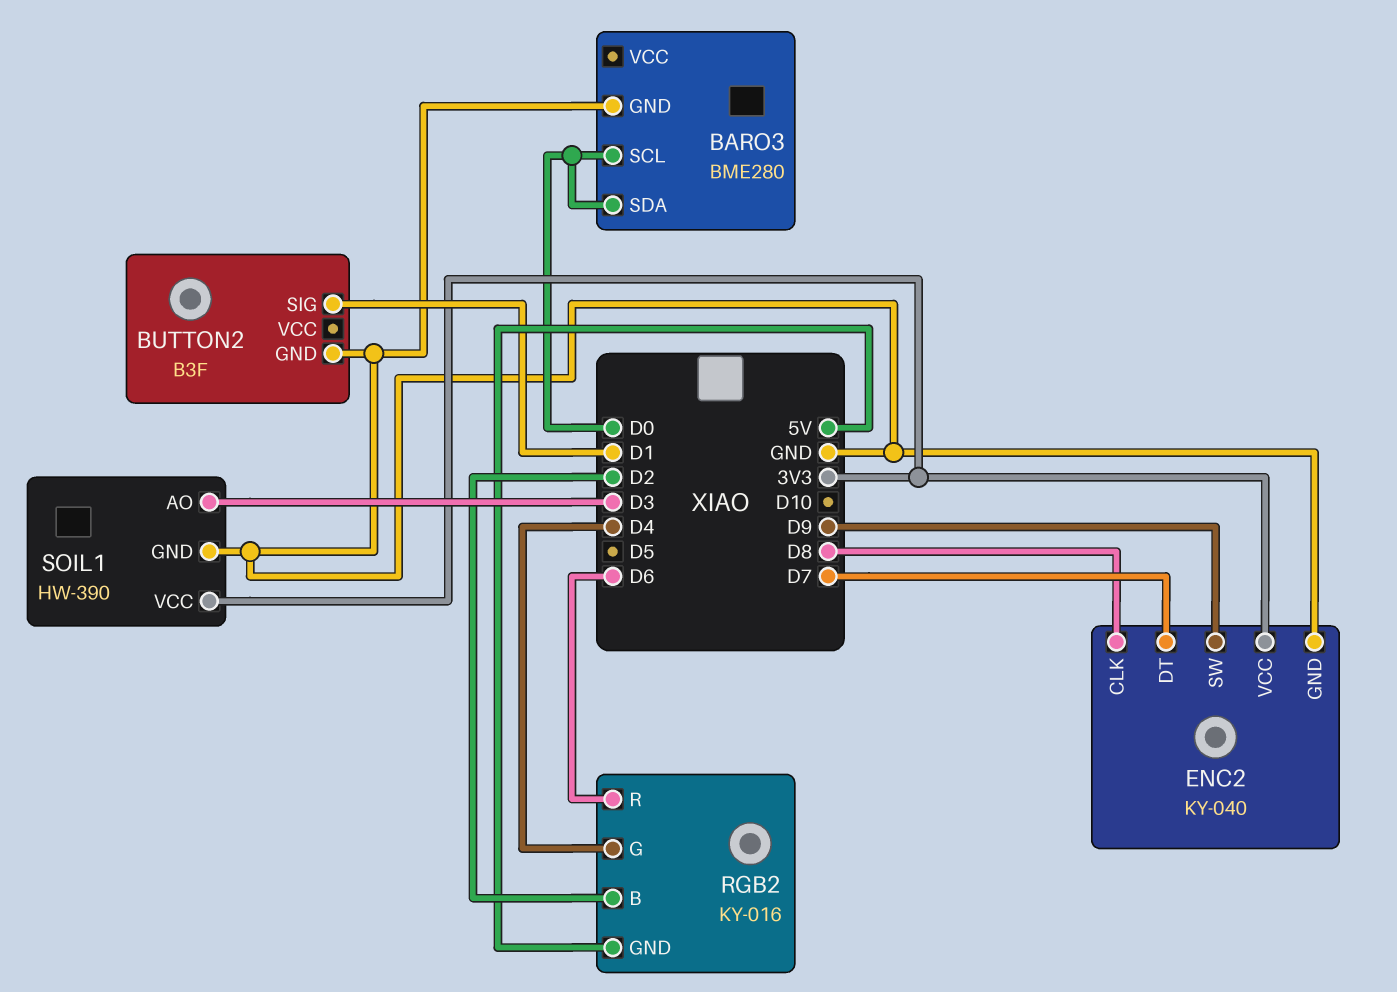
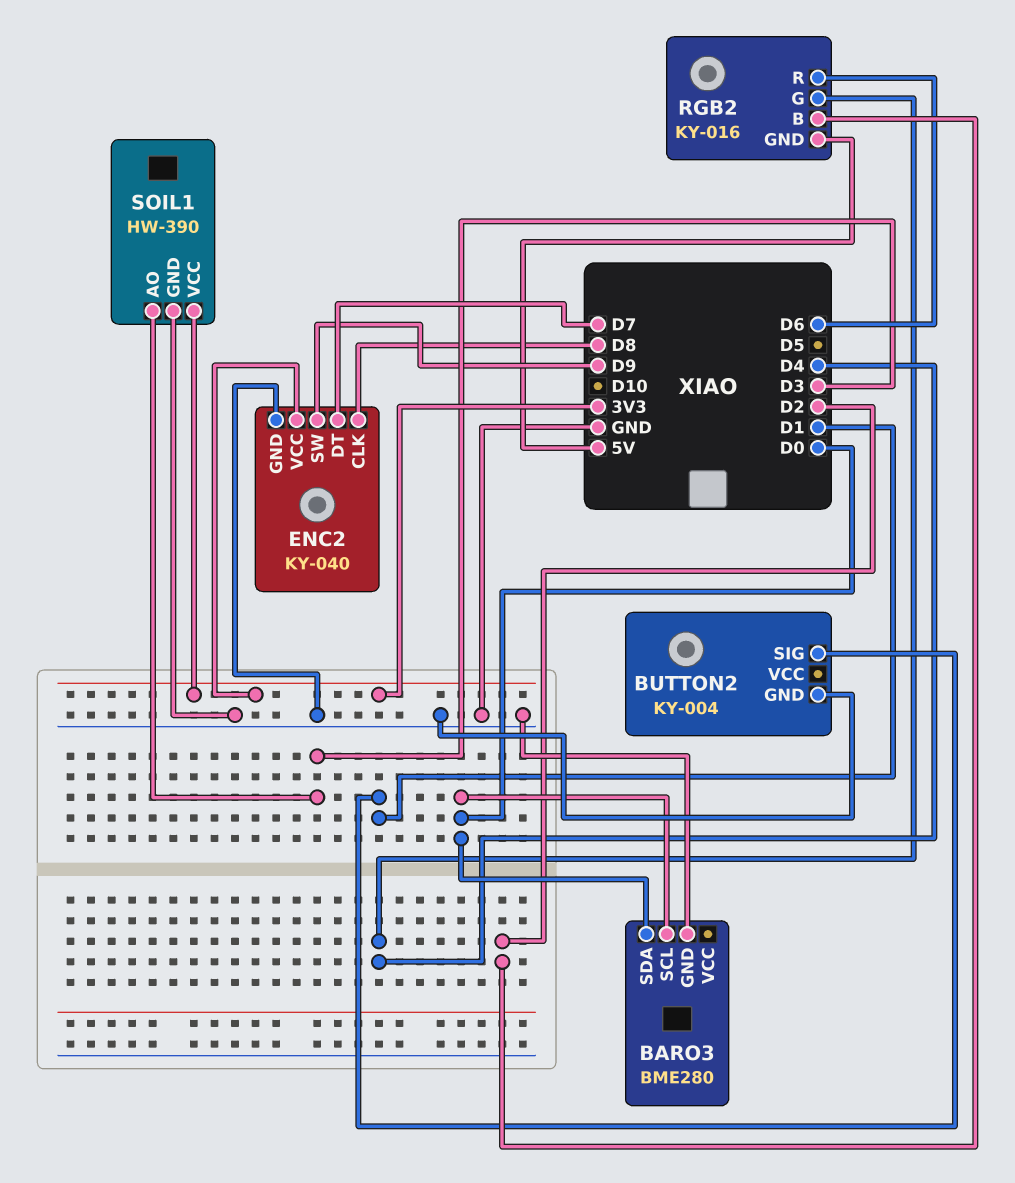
BUTTON2: B3F -> KY-004

